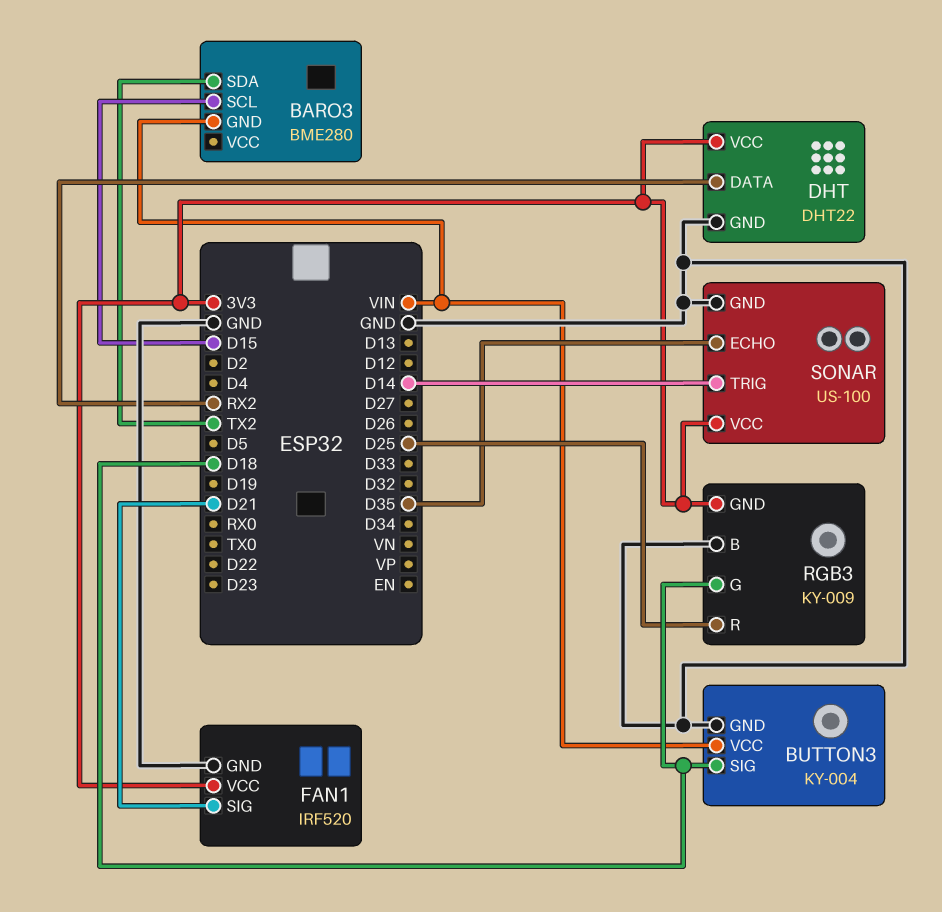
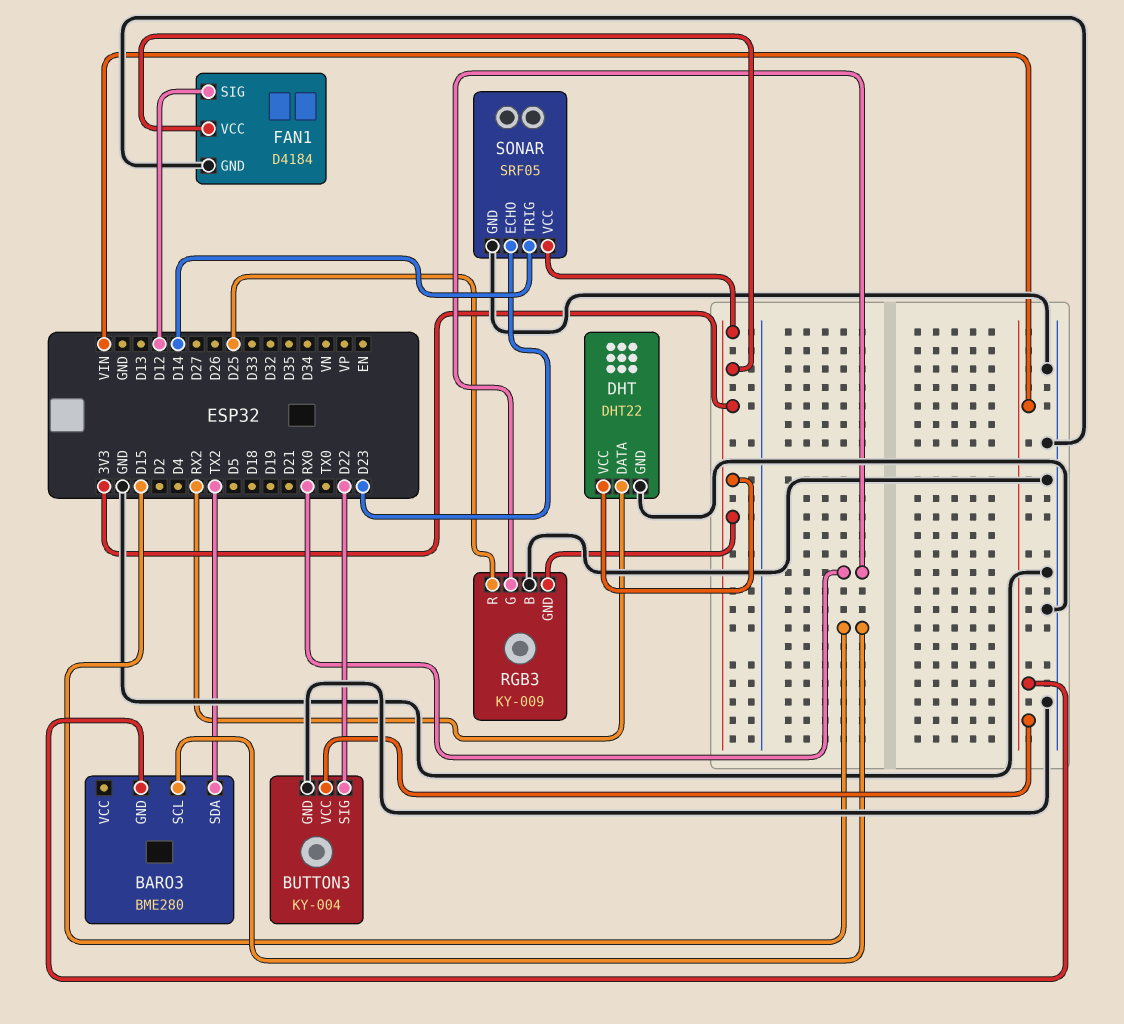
BUTTON3 pin SIG: D18 -> D22
FAN1: IRF520 -> D4184
FAN1 pin SIG: D21 -> D12
RGB3 pin G: D18 -> RX0
SONAR: US-100 -> SRF05
SONAR pin ECHO: D35 -> D23

